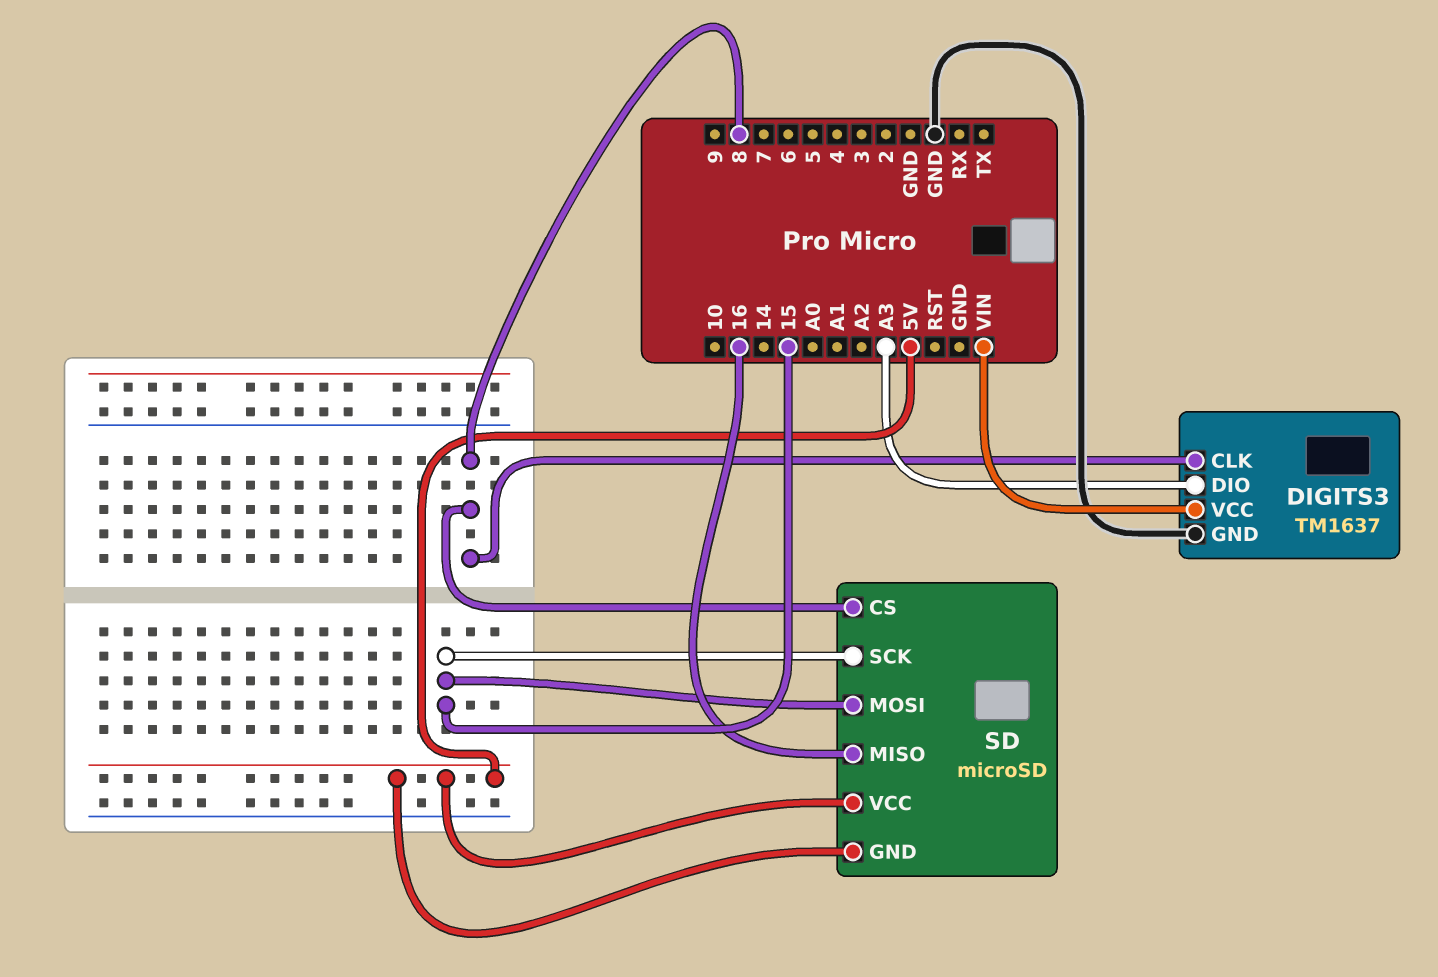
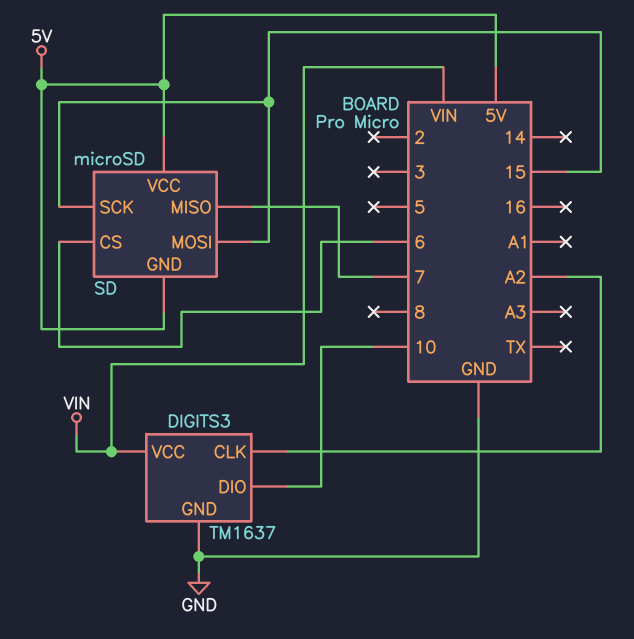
DIGITS3 pin CLK: 8 -> A2
DIGITS3 pin DIO: A3 -> 10
SD pin CS: 8 -> 6
SD pin MISO: 16 -> 7

